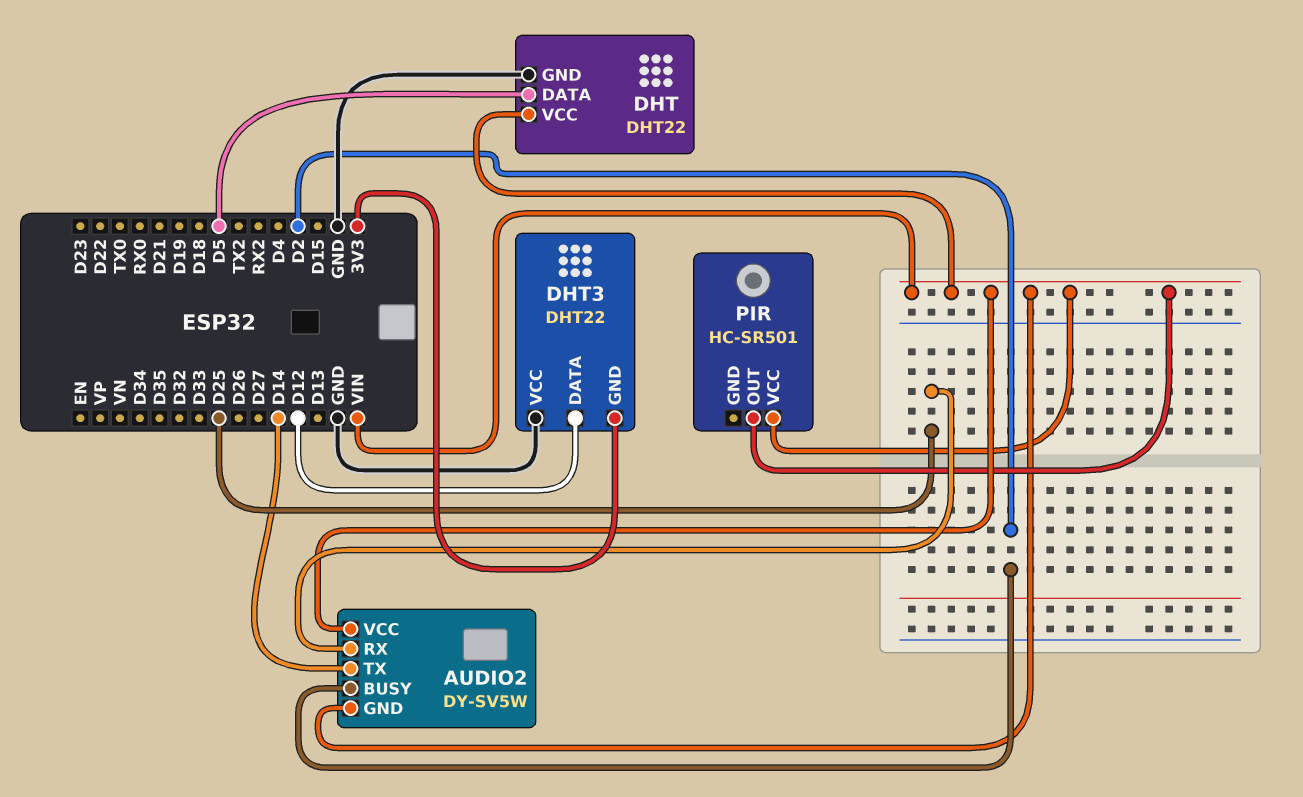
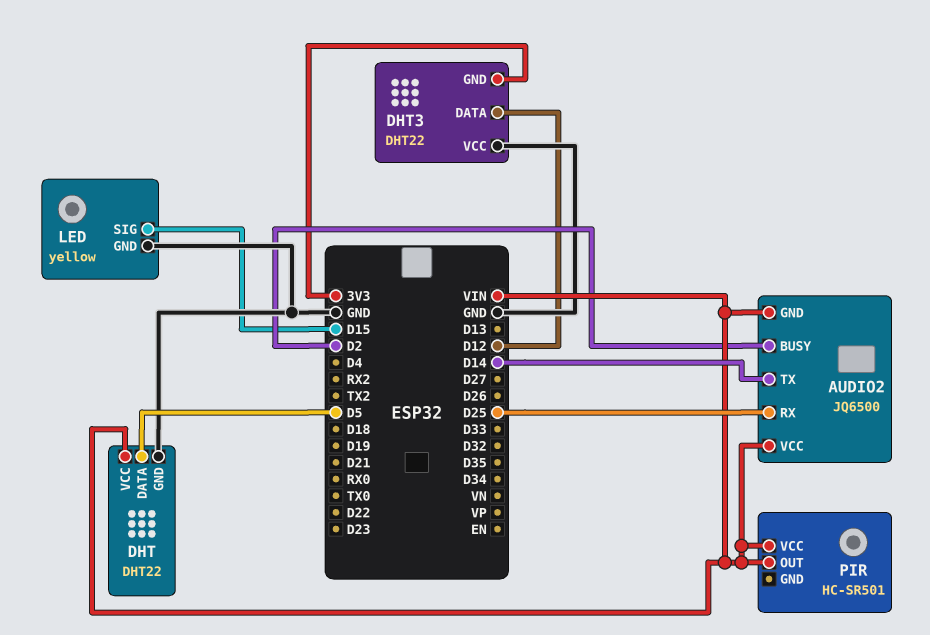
AUDIO2: DY-SV5W -> JQ6500
LED: none -> yellow
LED pin GND: none -> GND
LED pin SIG: none -> D15

